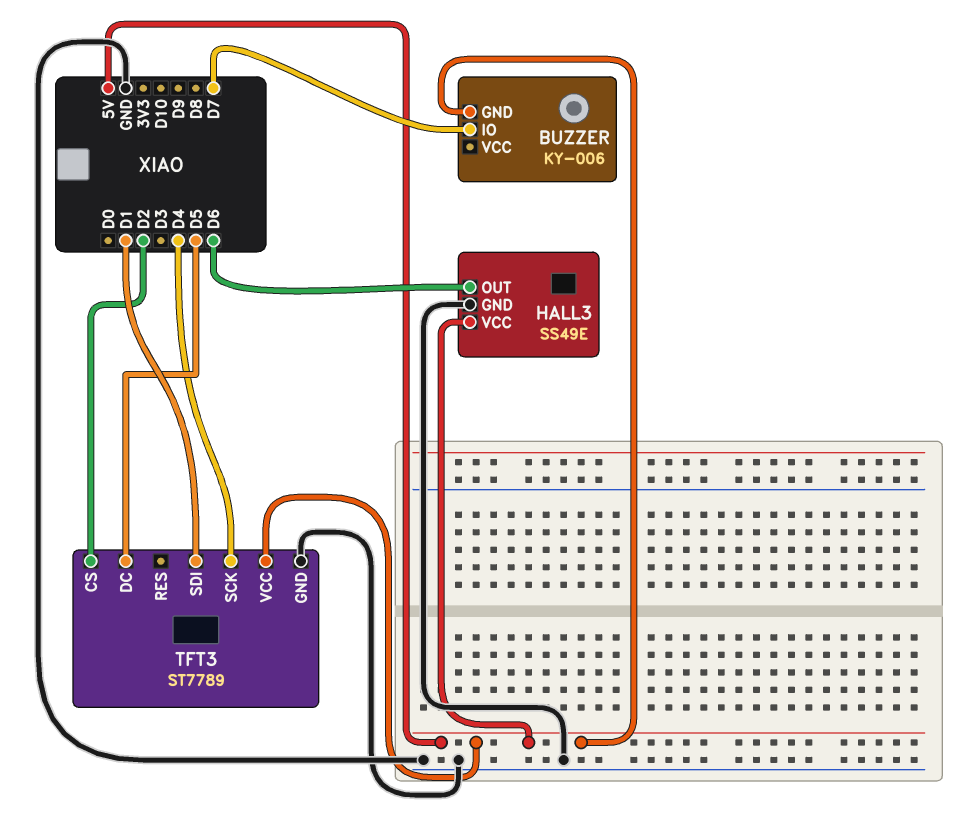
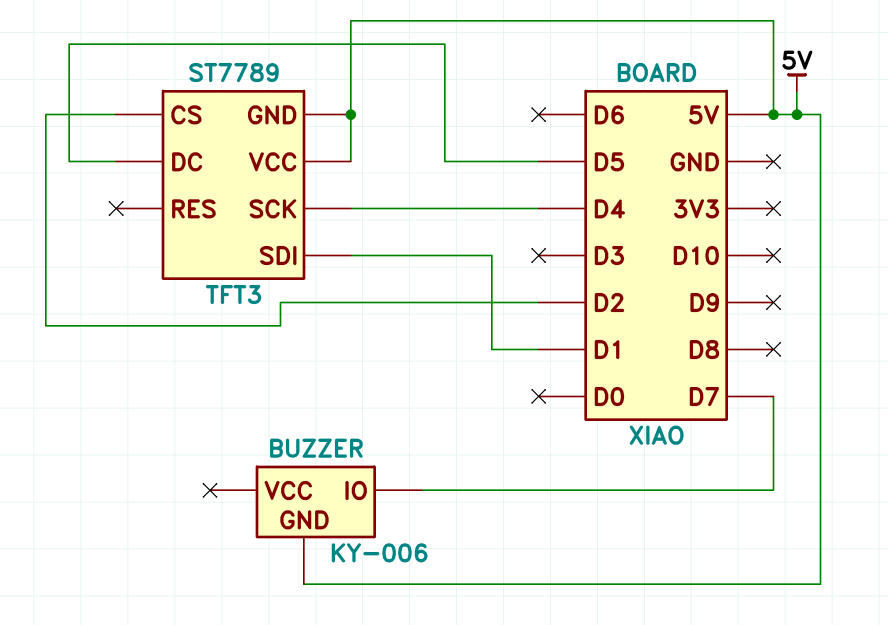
HALL3: SS49E -> none
HALL3 pin GND: GND -> none
HALL3 pin OUT: D6 -> none
HALL3 pin VCC: 5V -> none
TFT3 pin GND: GND -> 5V

